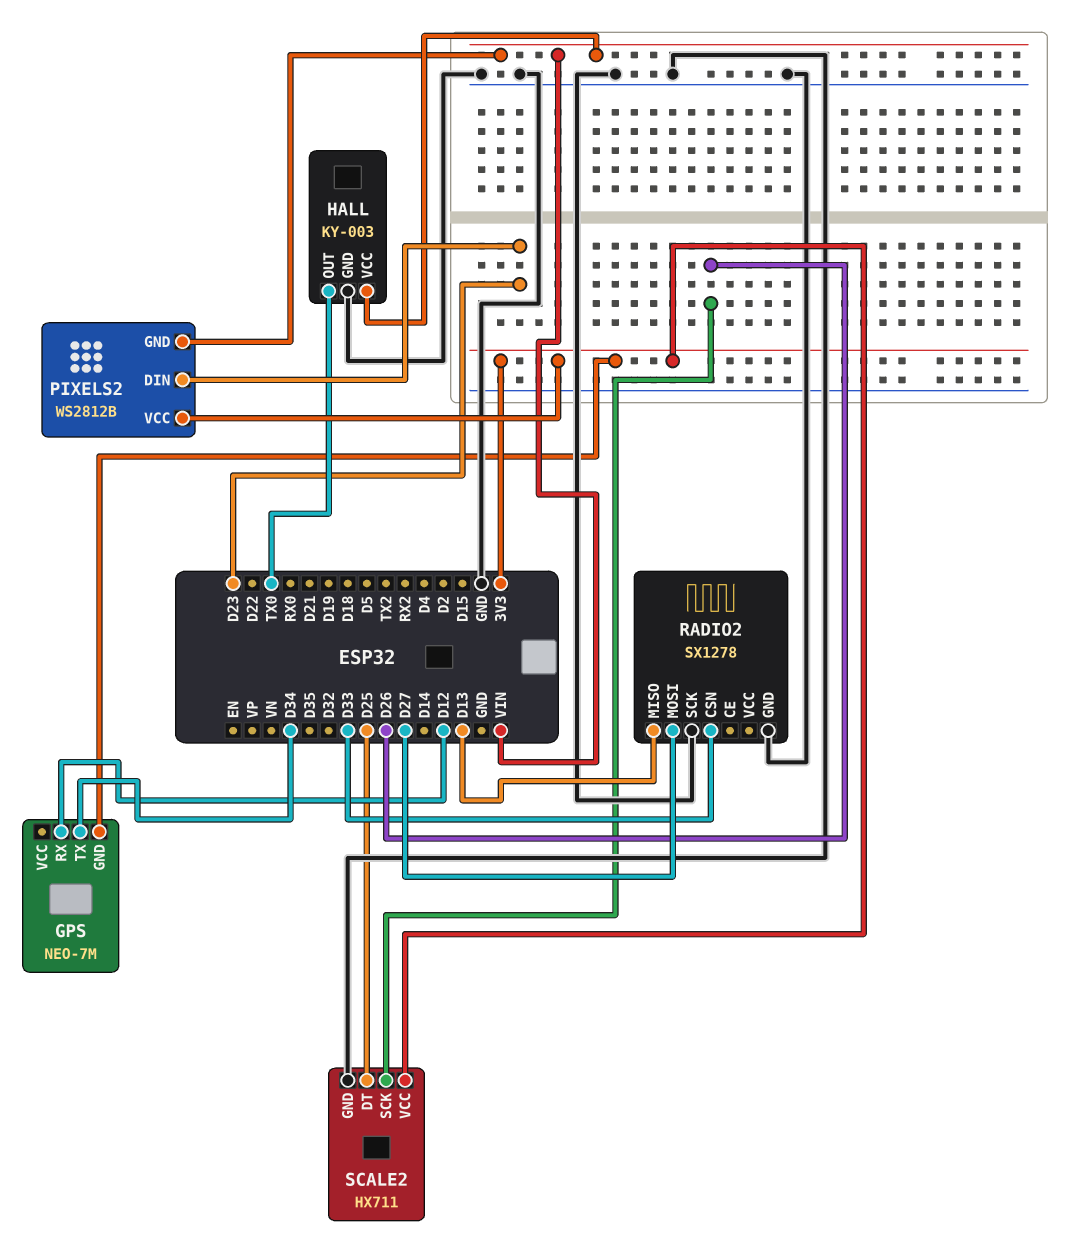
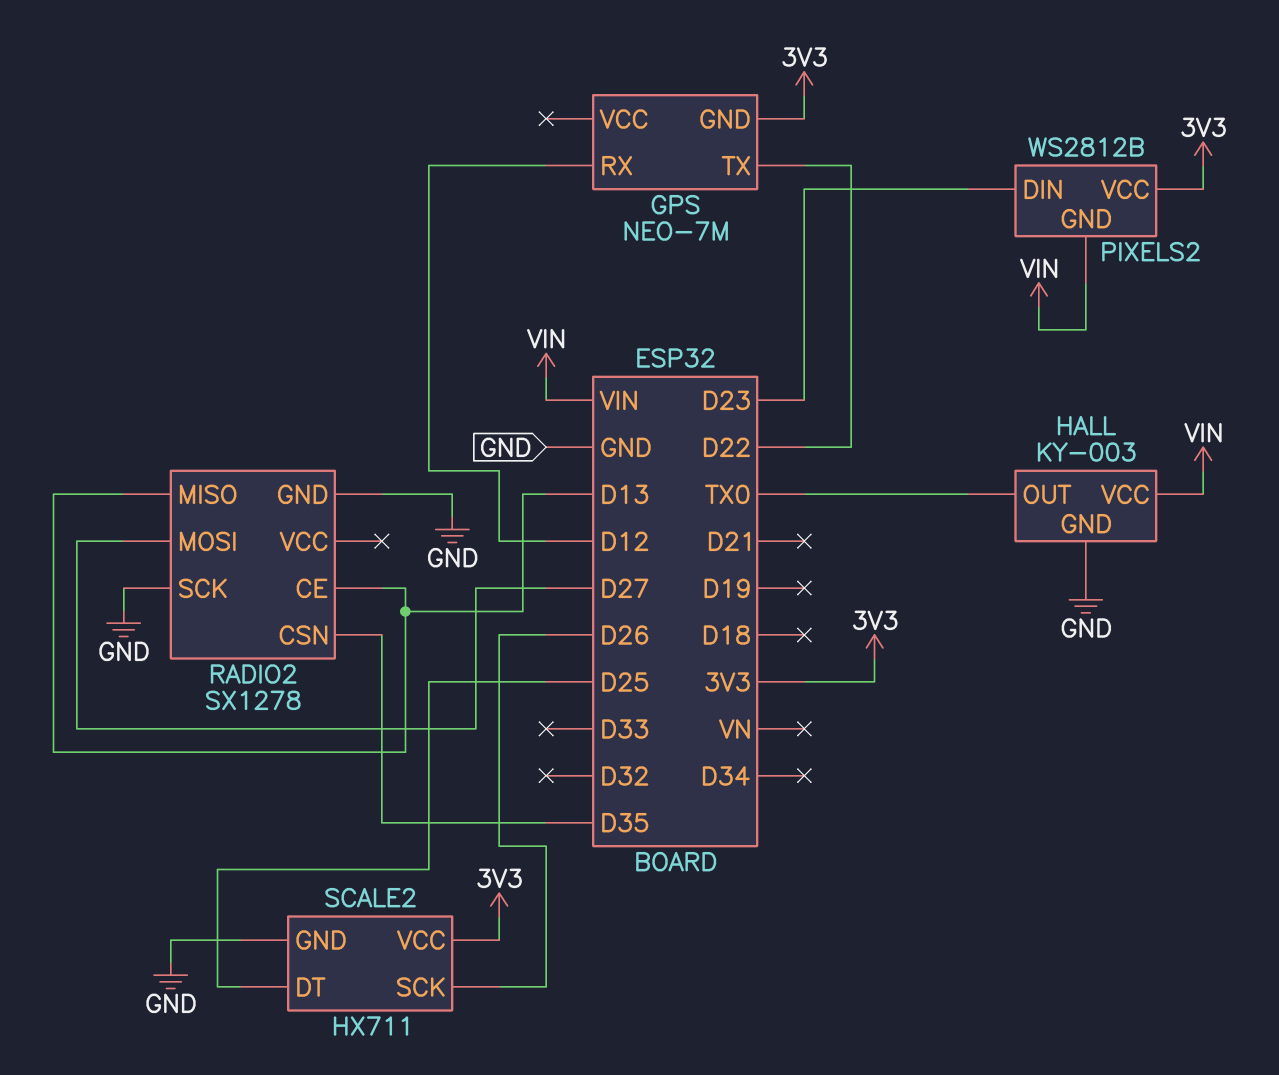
GPS pin TX: D34 -> D22
RADIO2 pin CE: none -> D13
RADIO2 pin CSN: D33 -> D35

